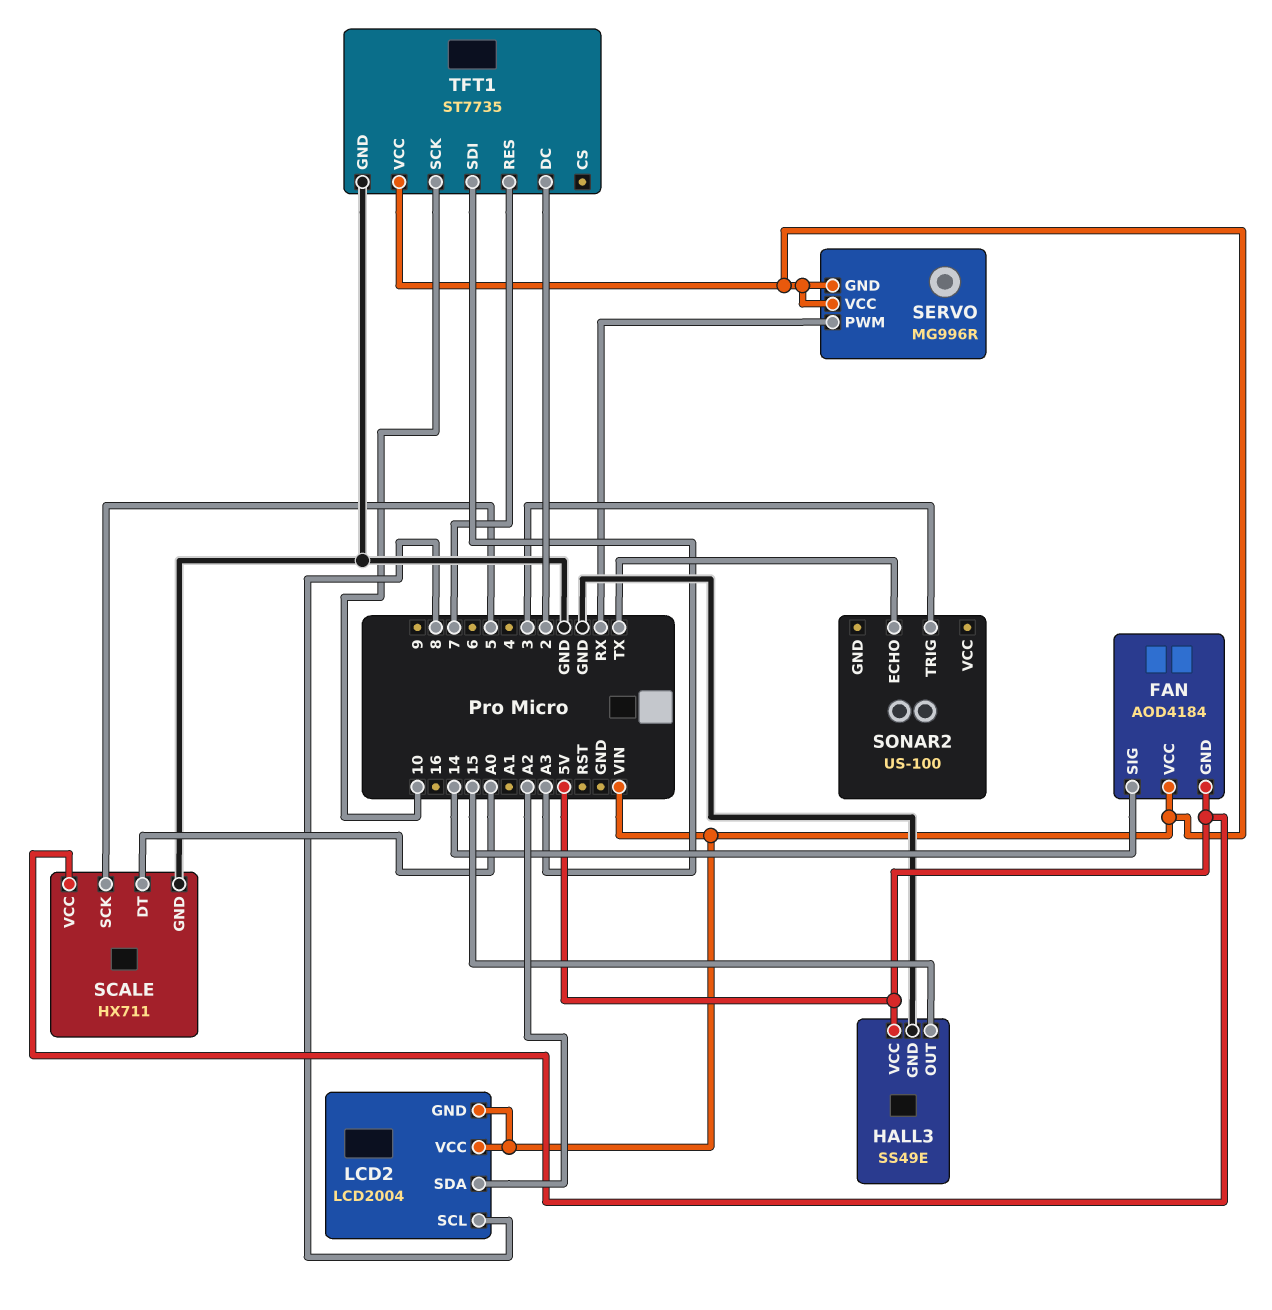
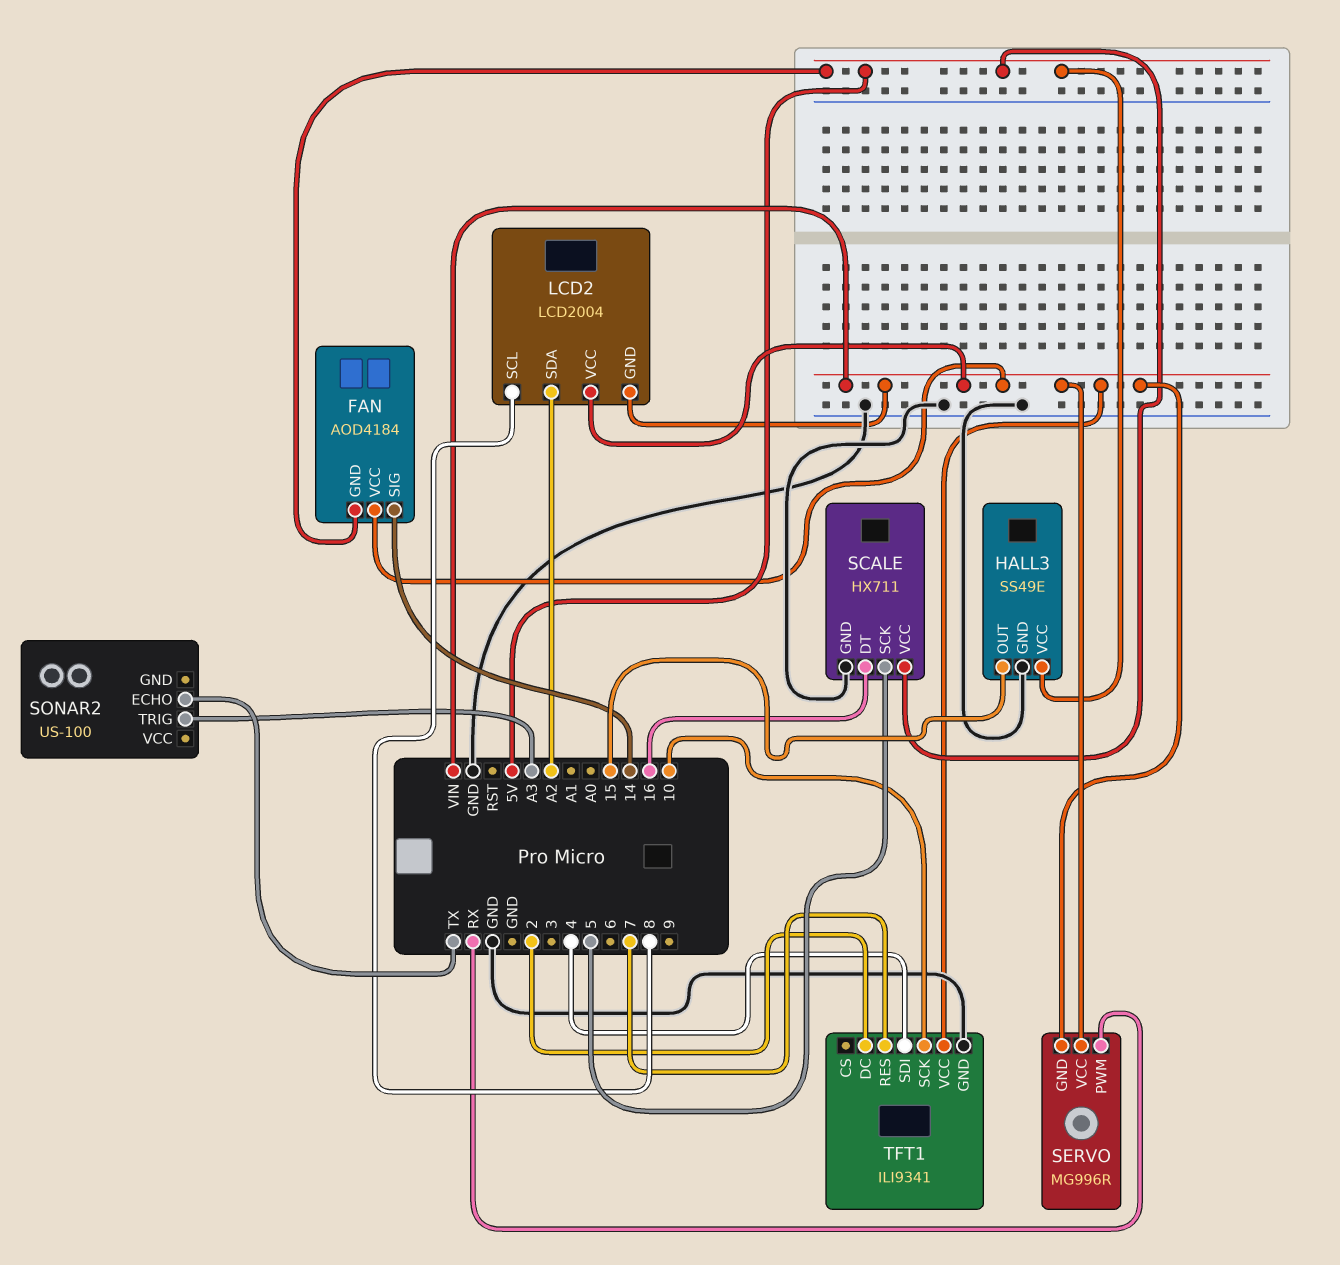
SCALE pin DT: A0 -> 16
SONAR2 pin TRIG: 3 -> A3
TFT1: ST7735 -> ILI9341
TFT1 pin SDI: A3 -> 4

